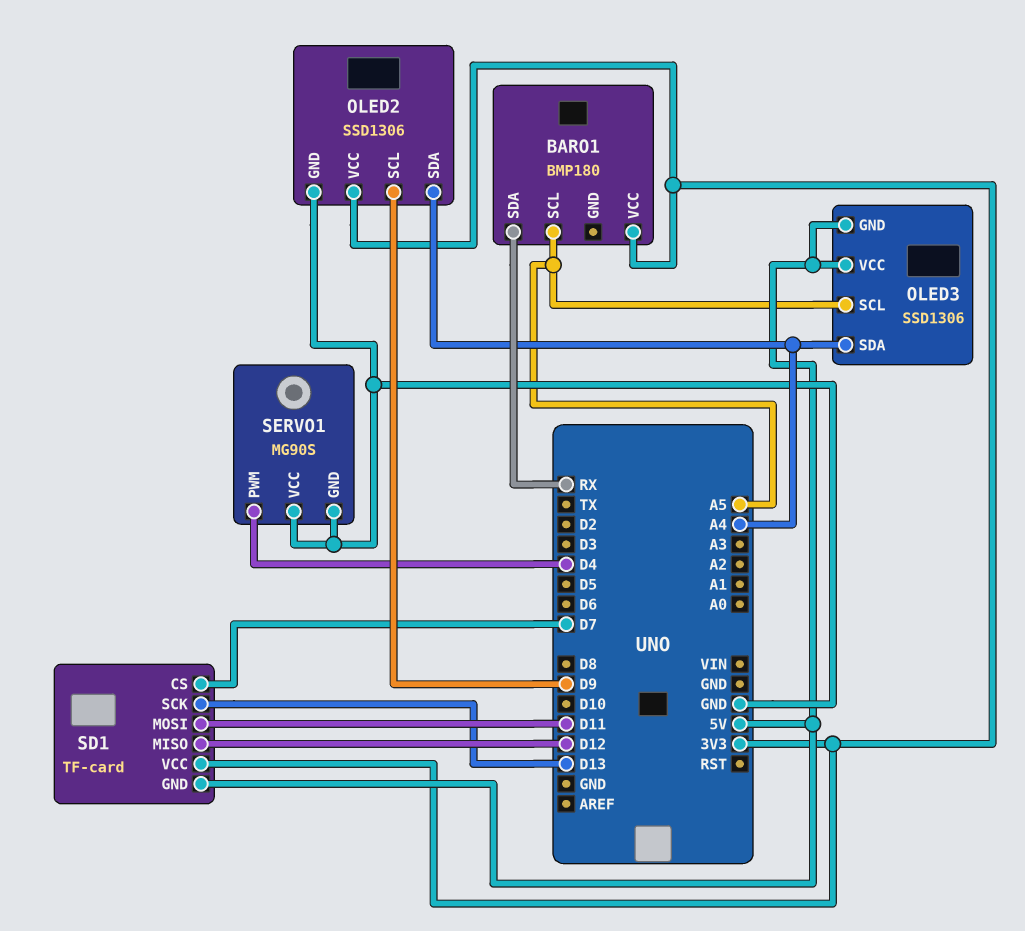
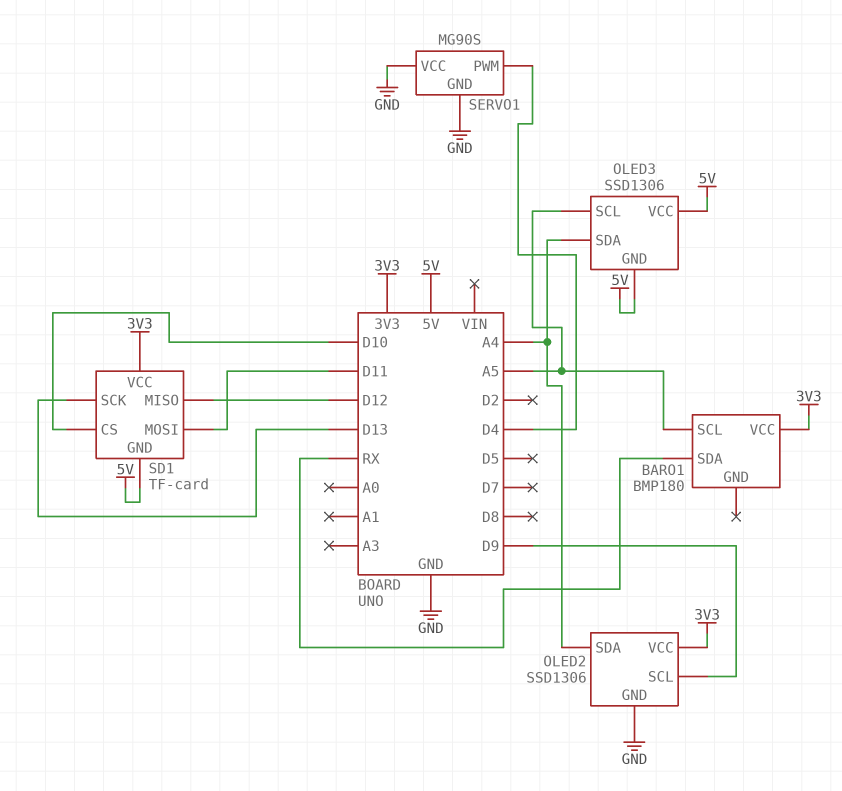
SD1 pin CS: D7 -> D10

